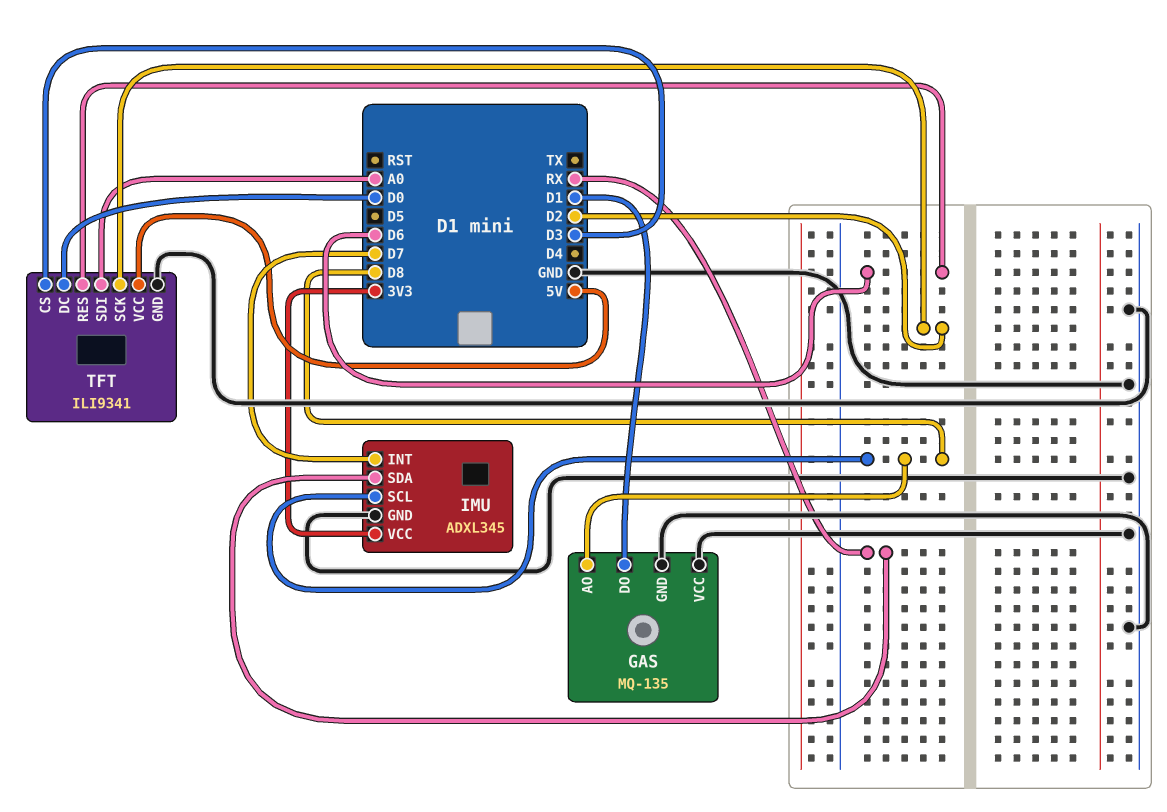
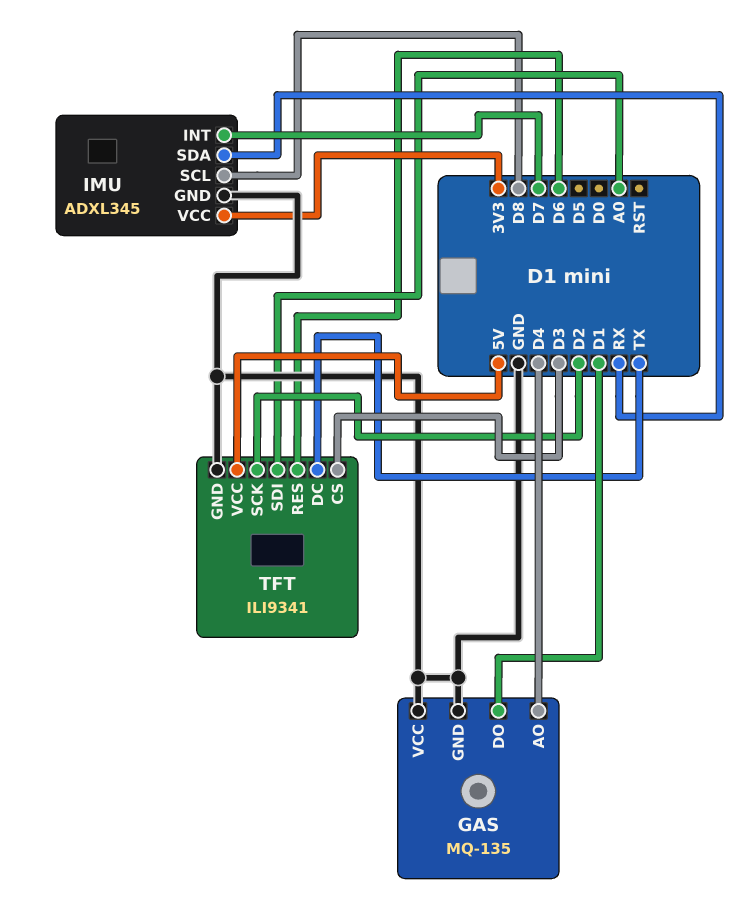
GAS pin AO: D8 -> D4
TFT pin DC: D0 -> TX

